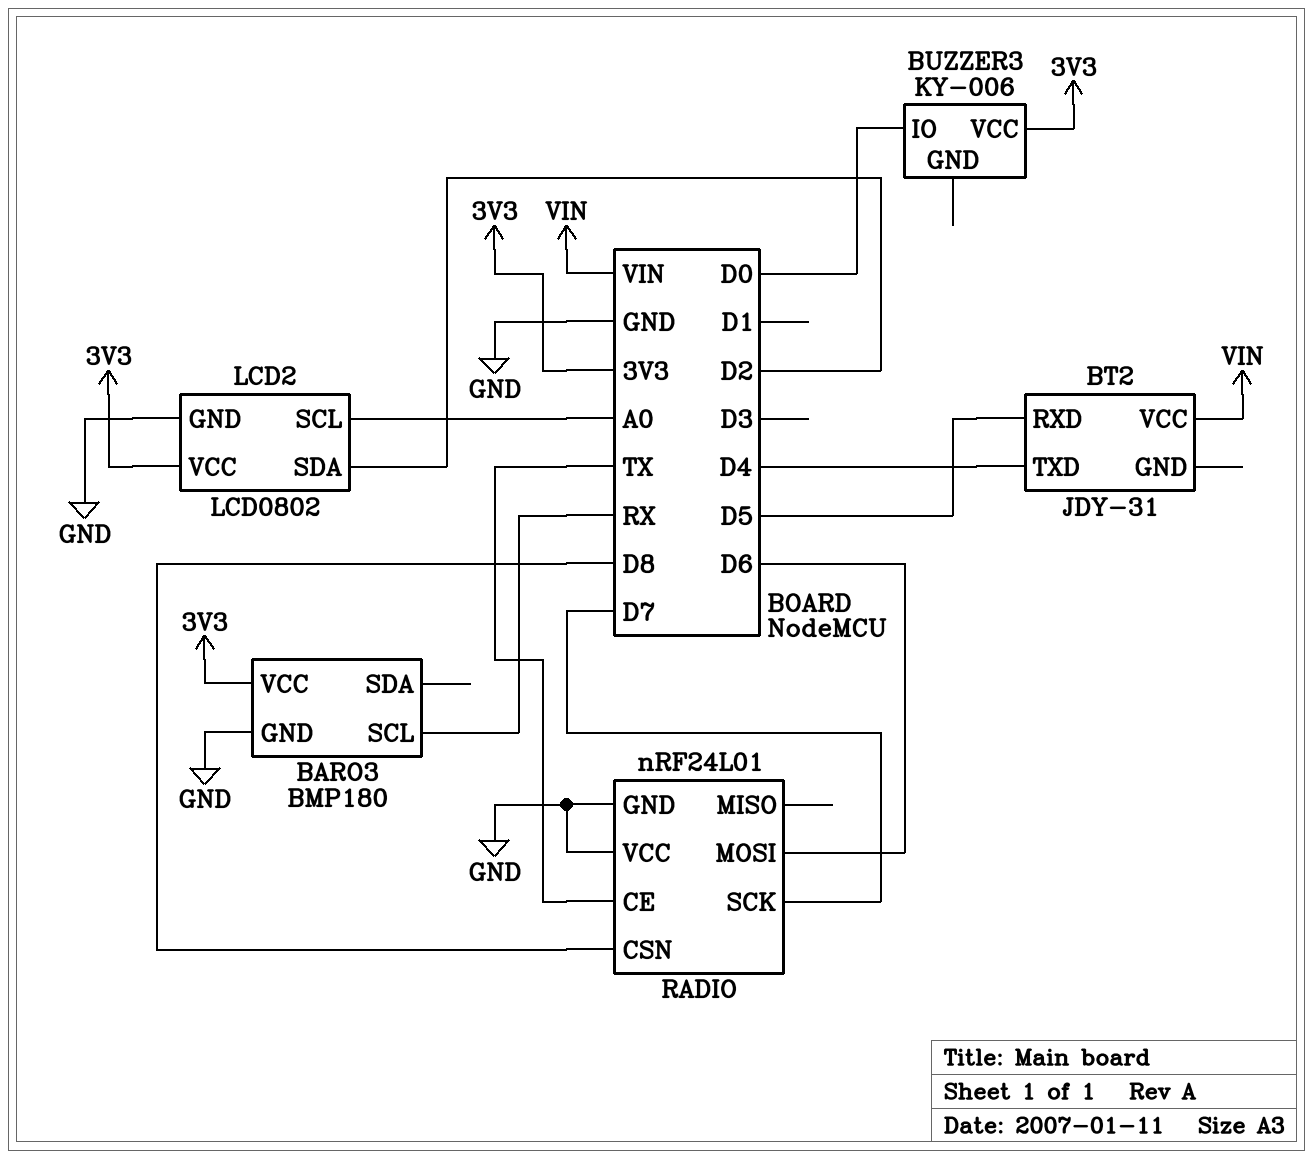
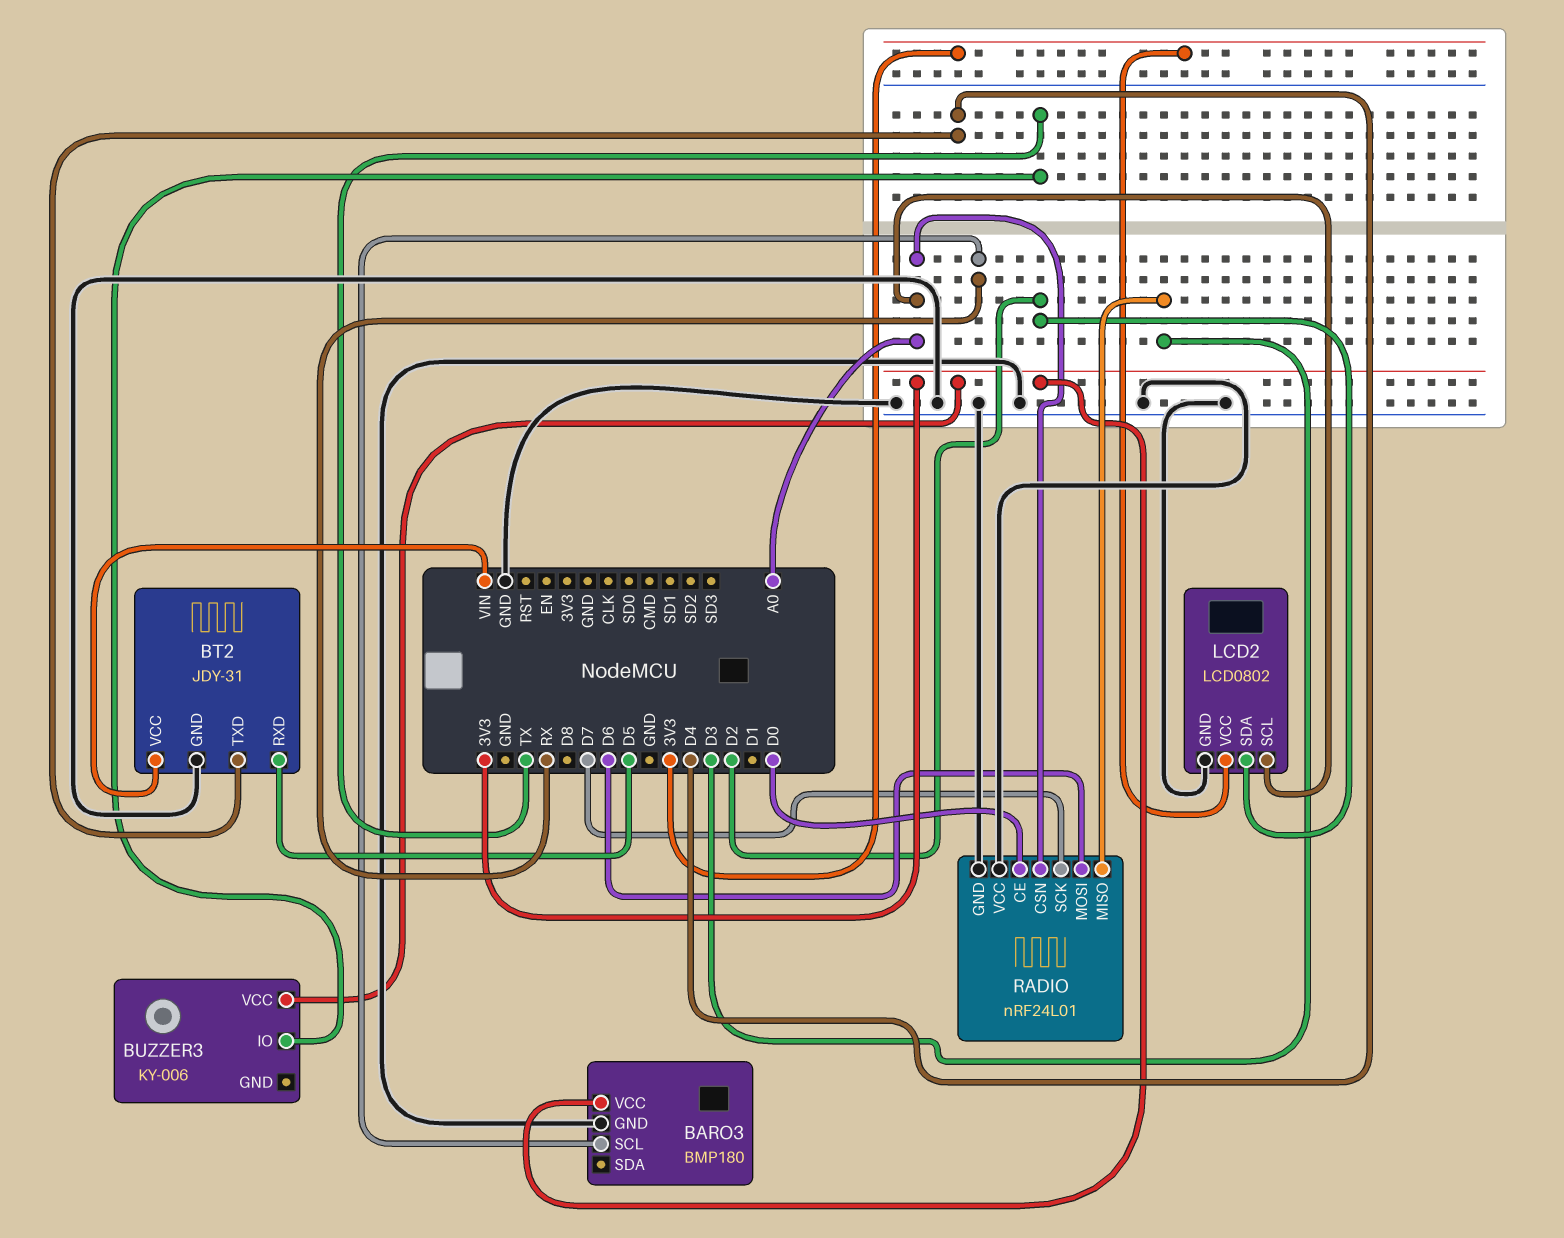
BT2 pin GND: none -> GND
BUZZER3 pin IO: D0 -> TX
RADIO pin CE: TX -> D0
RADIO pin CSN: D8 -> A0
RADIO pin MISO: none -> D3

